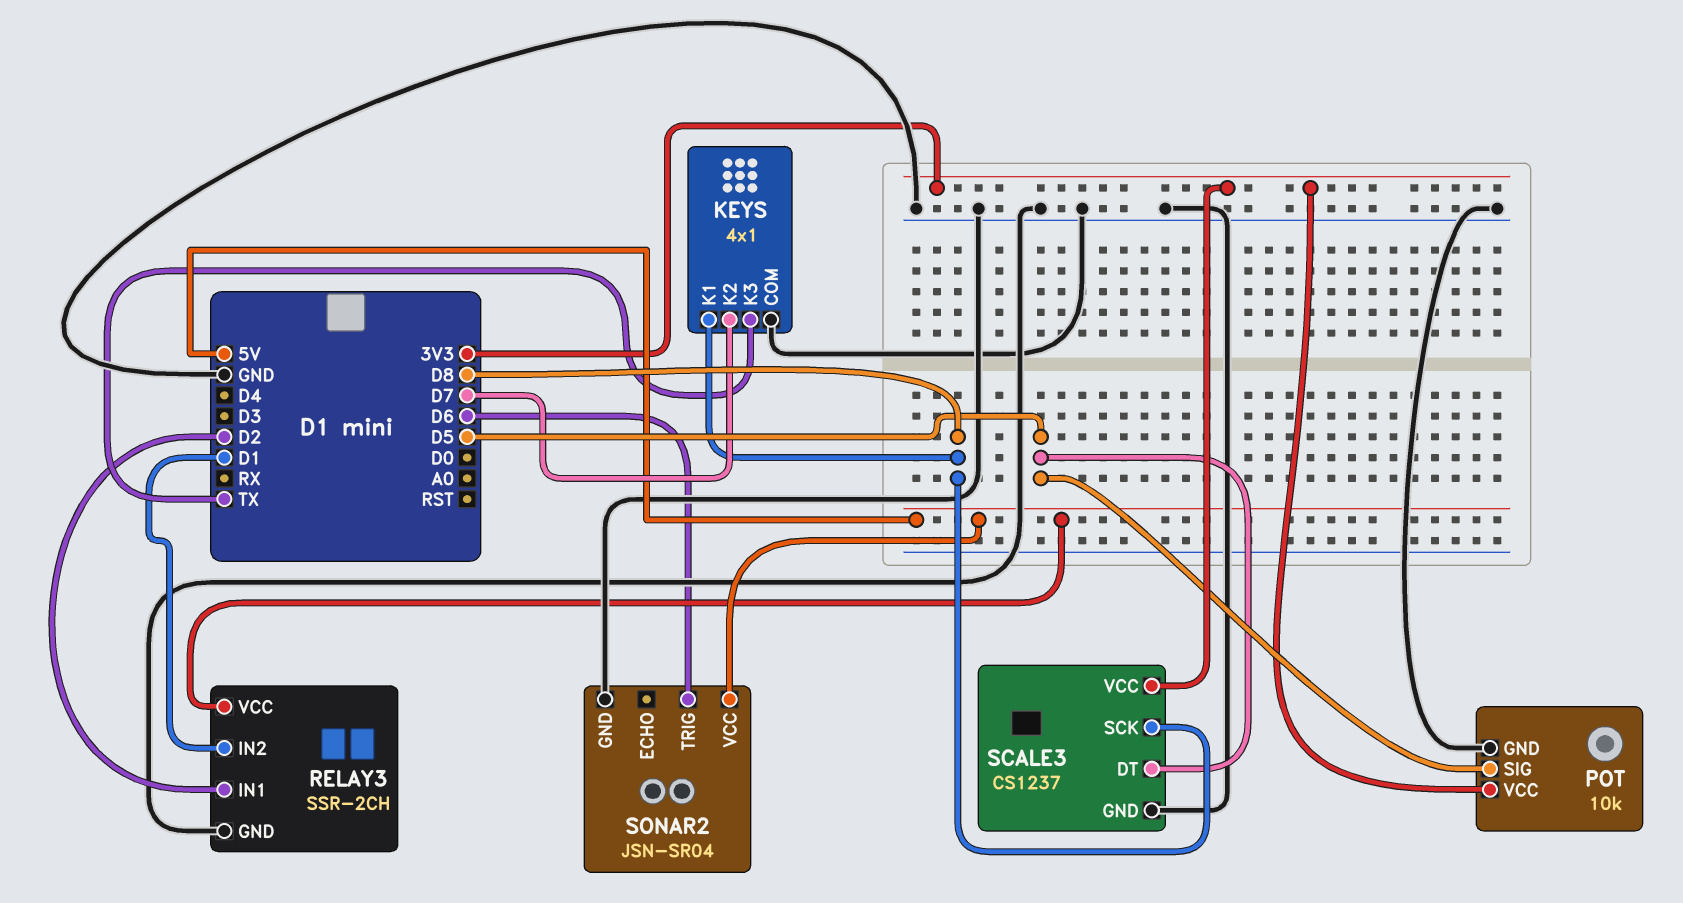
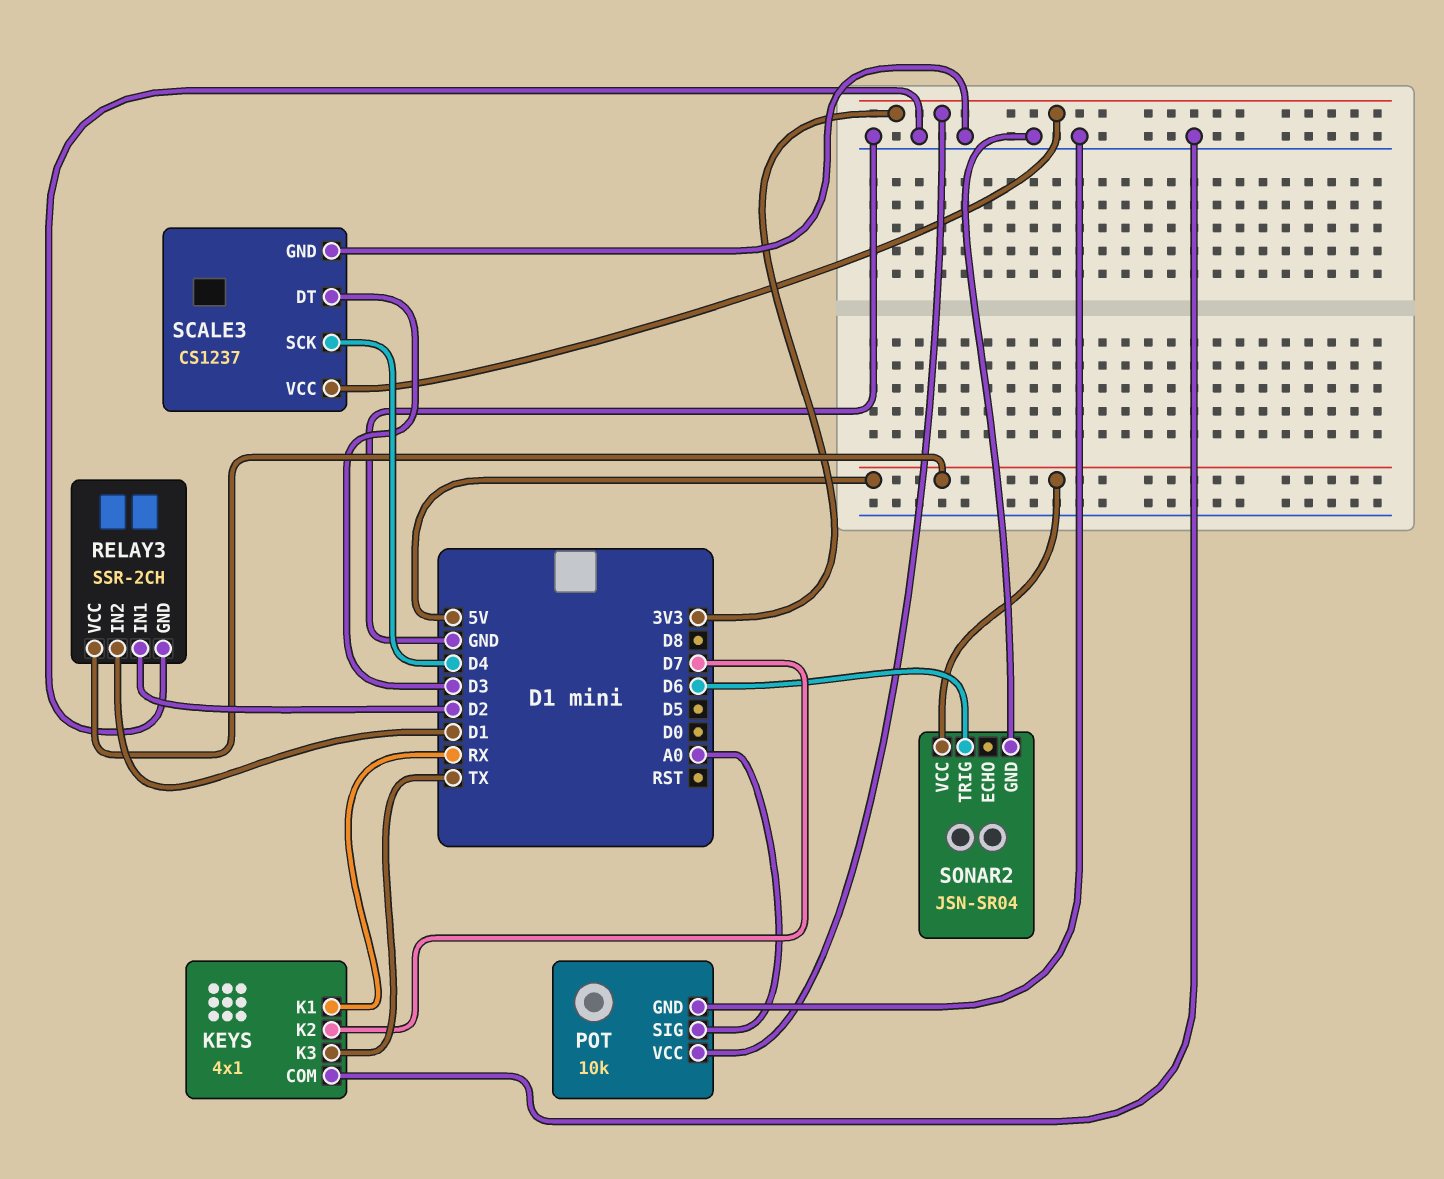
KEYS pin K1: D8 -> RX
POT pin SIG: D5 -> A0
SCALE3 pin DT: D5 -> D3
SCALE3 pin SCK: D8 -> D4

